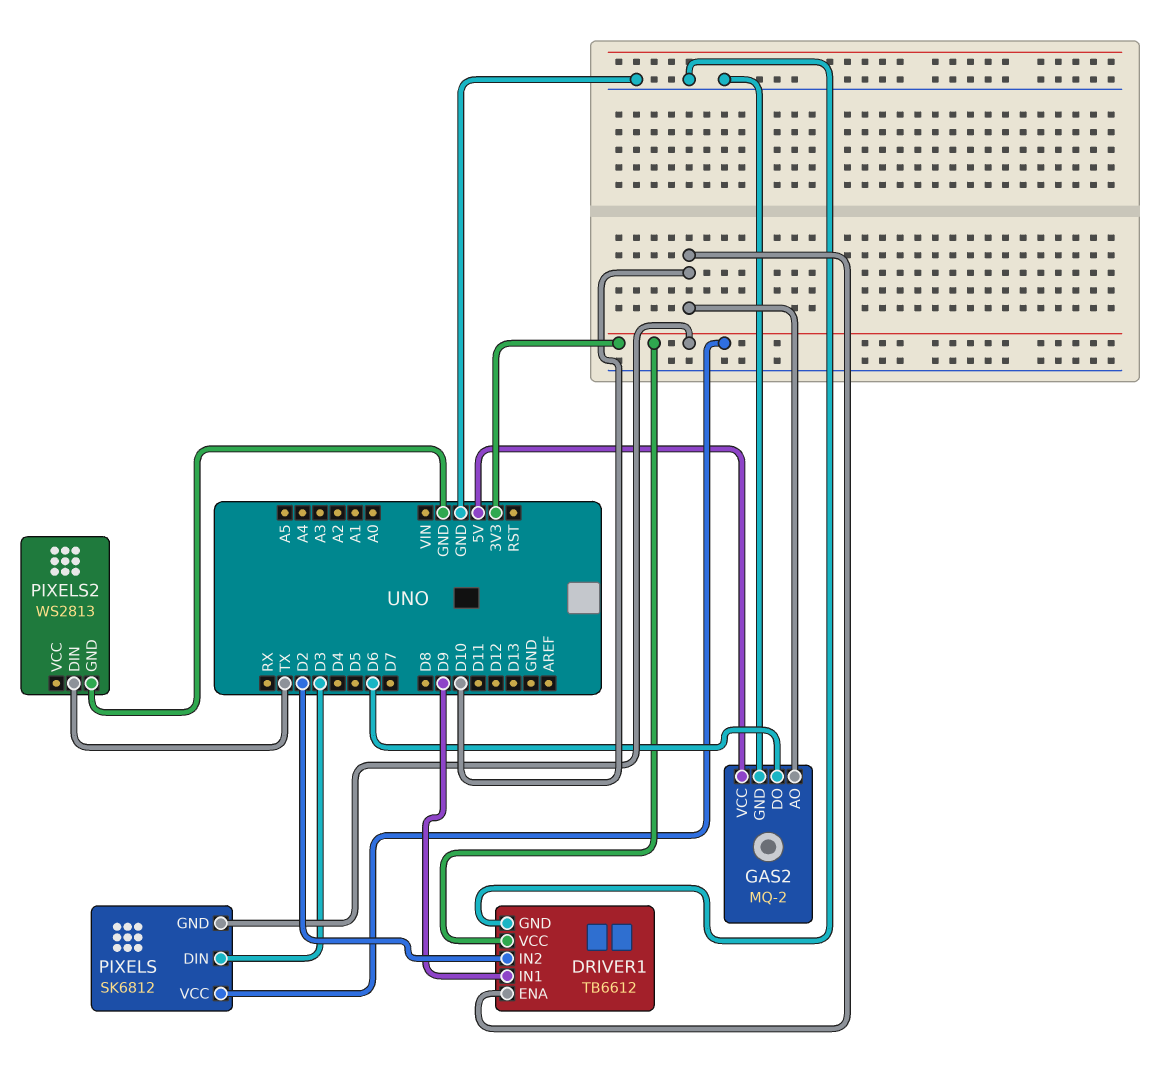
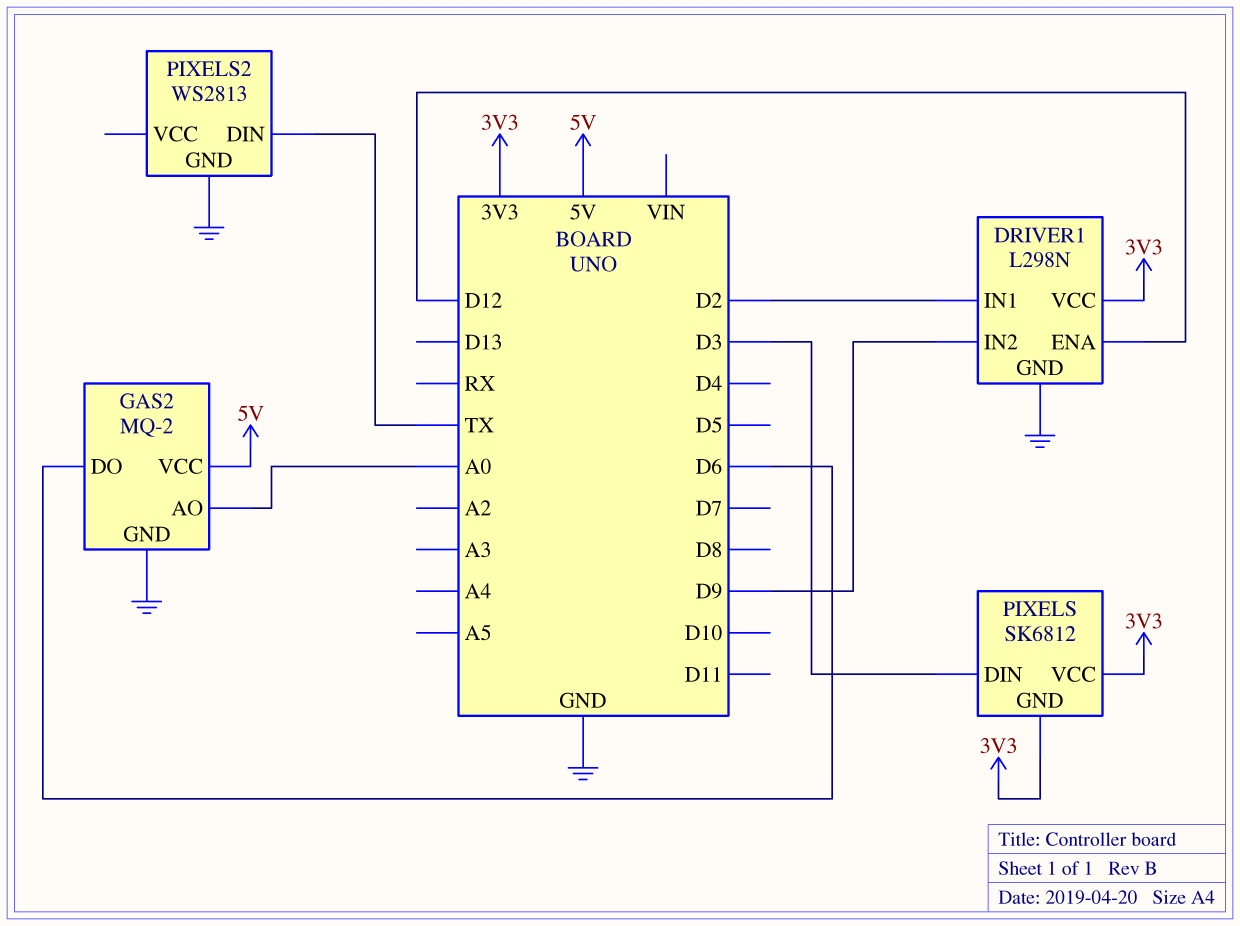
DRIVER1: TB6612 -> L298N
DRIVER1 pin ENA: D10 -> D12
DRIVER1 pin IN1: D9 -> D2
DRIVER1 pin IN2: D2 -> D9
GAS2 pin AO: D10 -> A0

